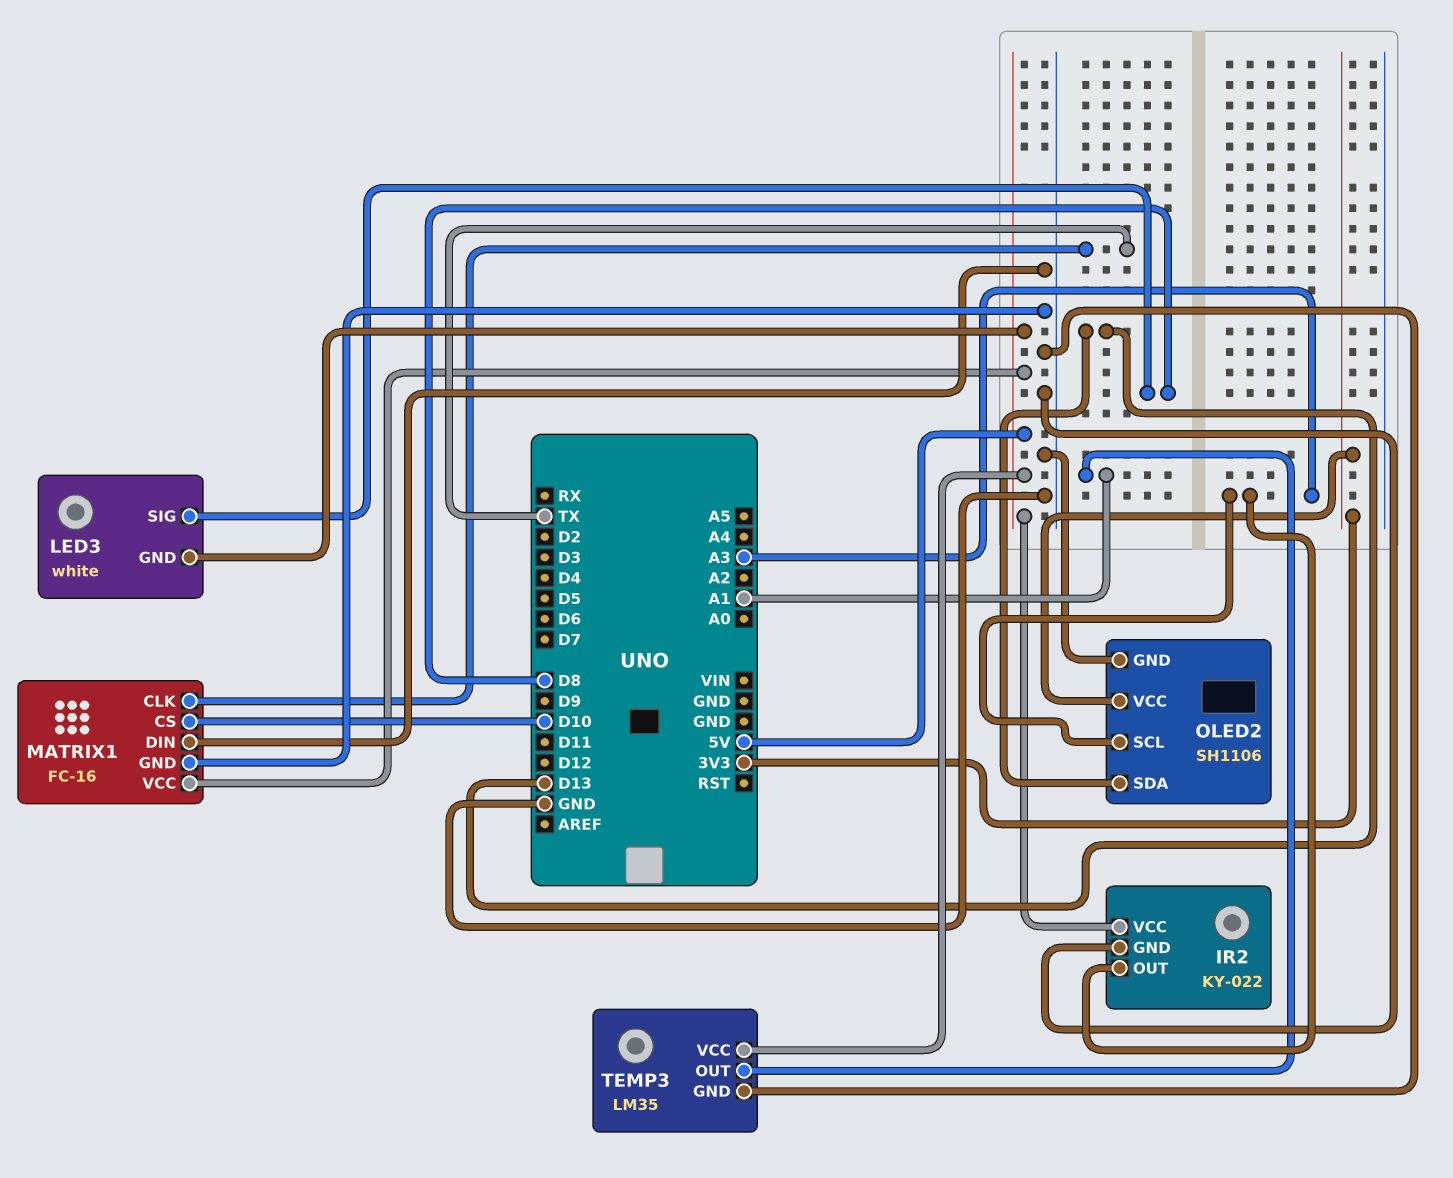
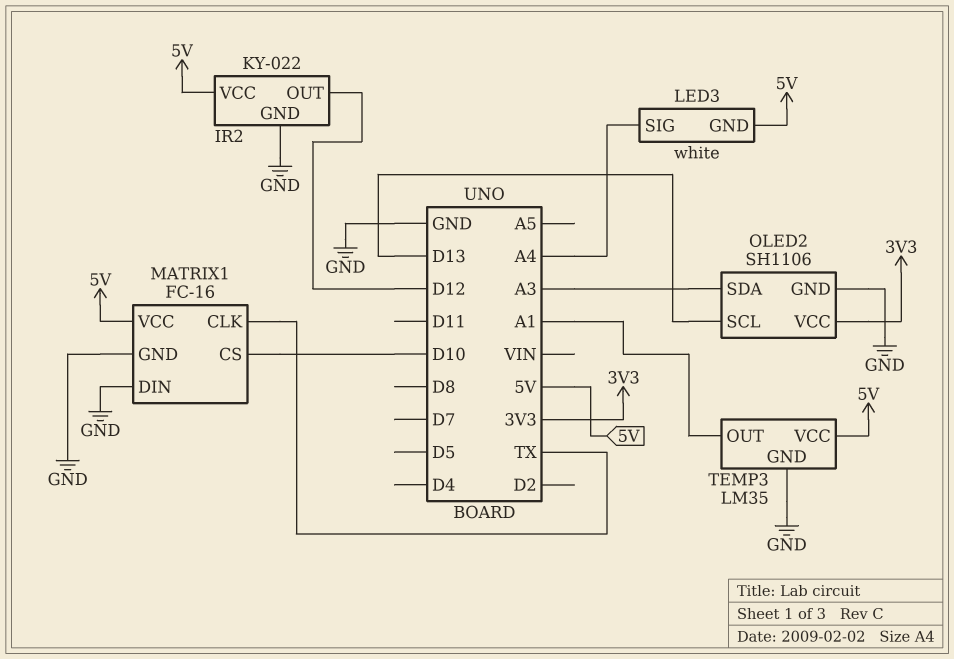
IR2 pin OUT: A3 -> D12
LED3 pin SIG: D8 -> A4
OLED2 pin SCL: A3 -> D13
OLED2 pin SDA: D13 -> A3

